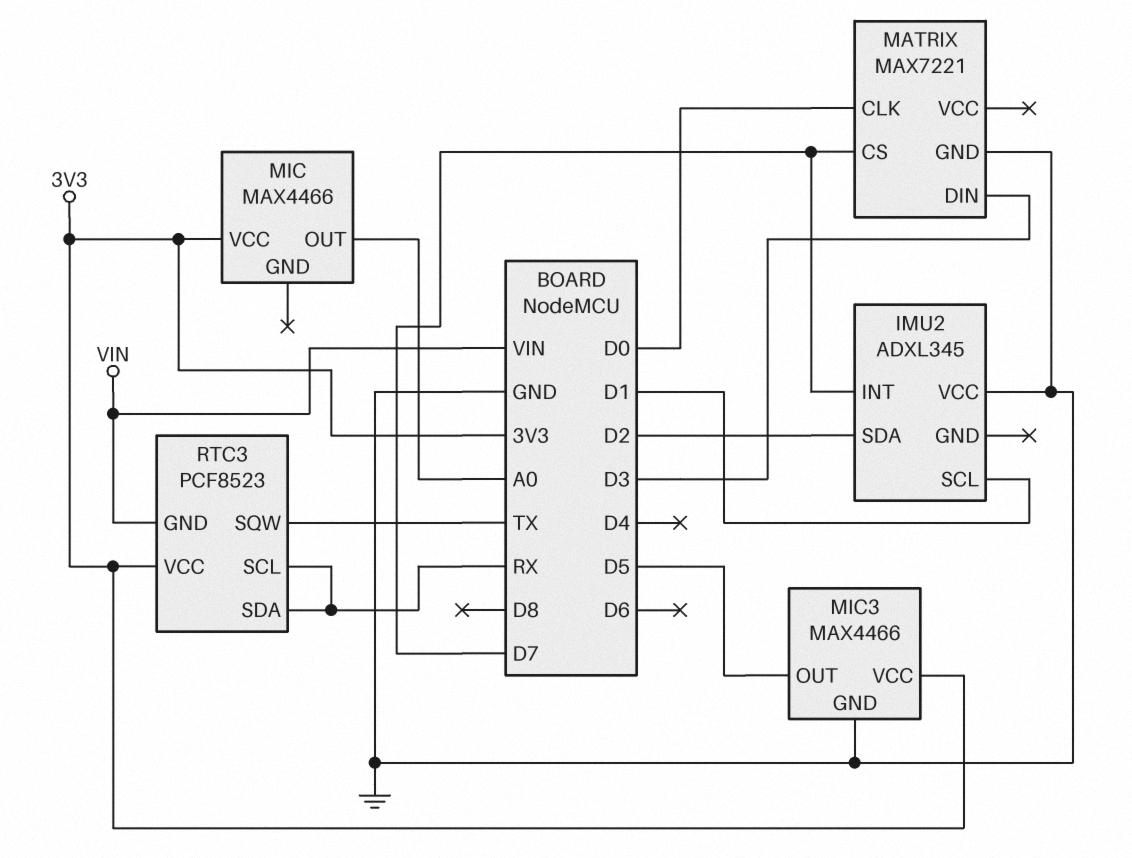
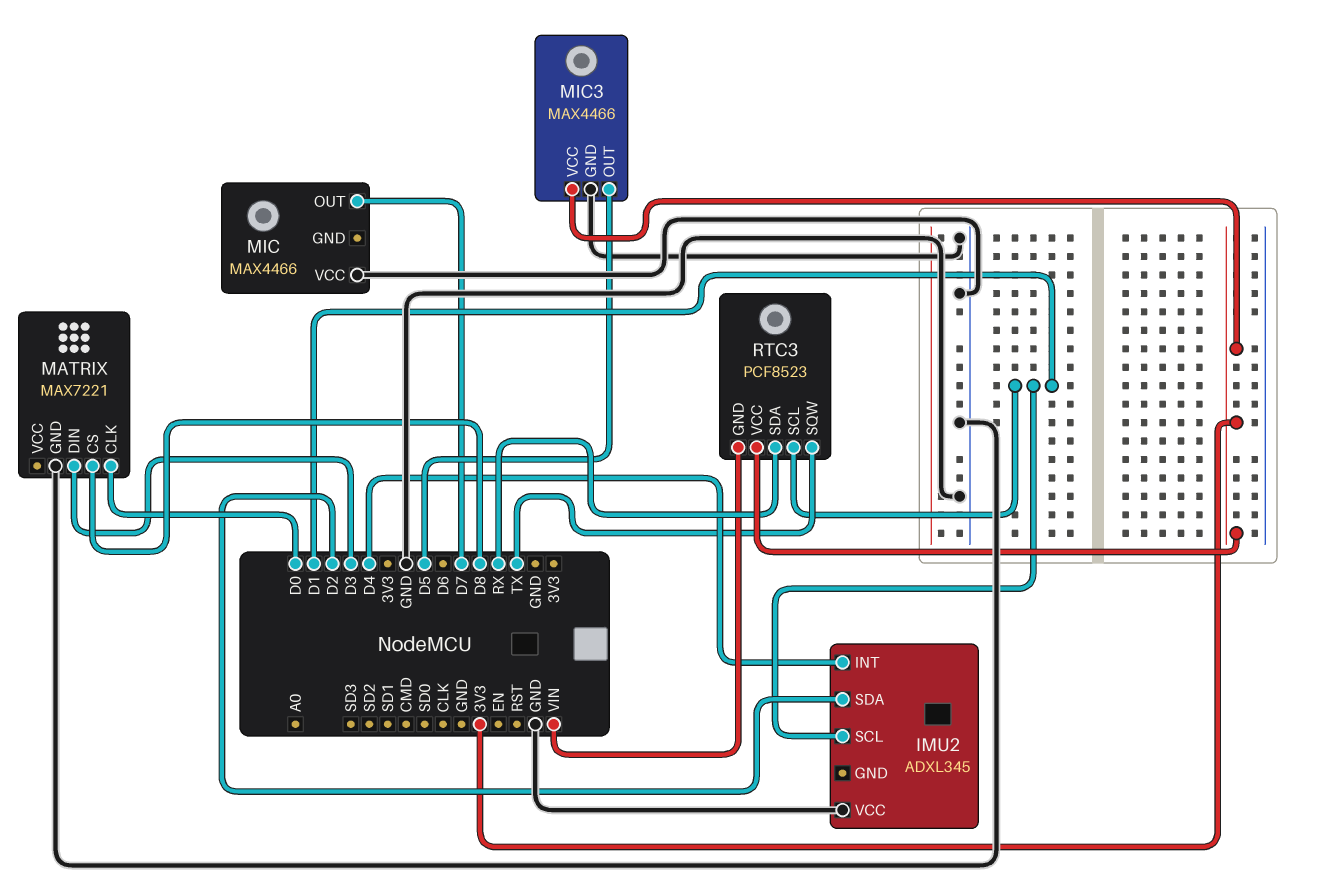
IMU2 pin INT: D7 -> D4
MATRIX pin CS: D7 -> D8
MIC pin OUT: A0 -> D7
MIC pin VCC: 3V3 -> GND
RTC3 pin SCL: RX -> D1

